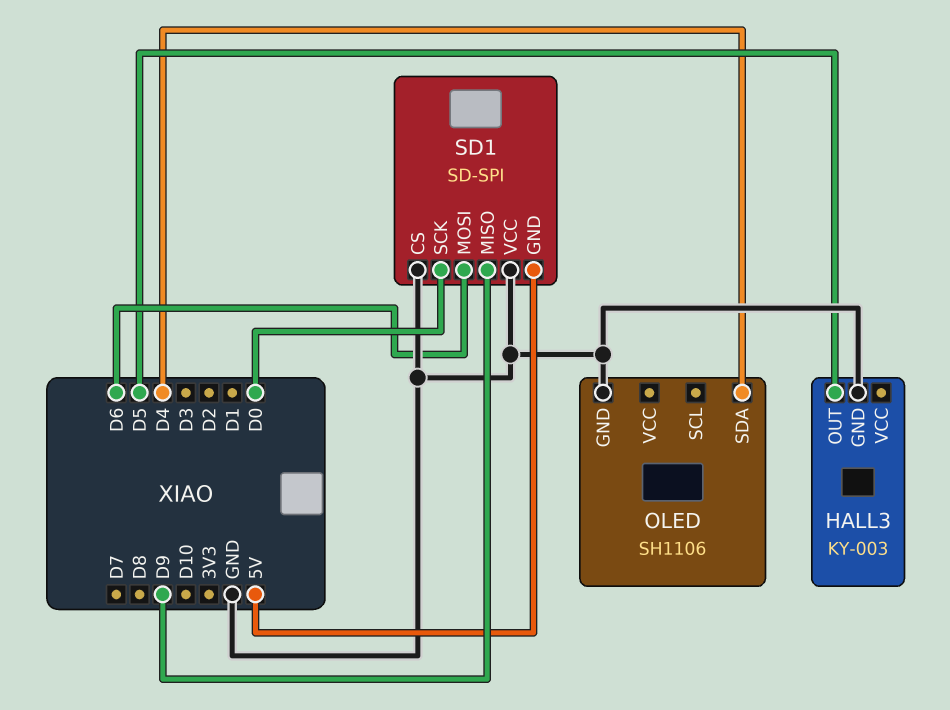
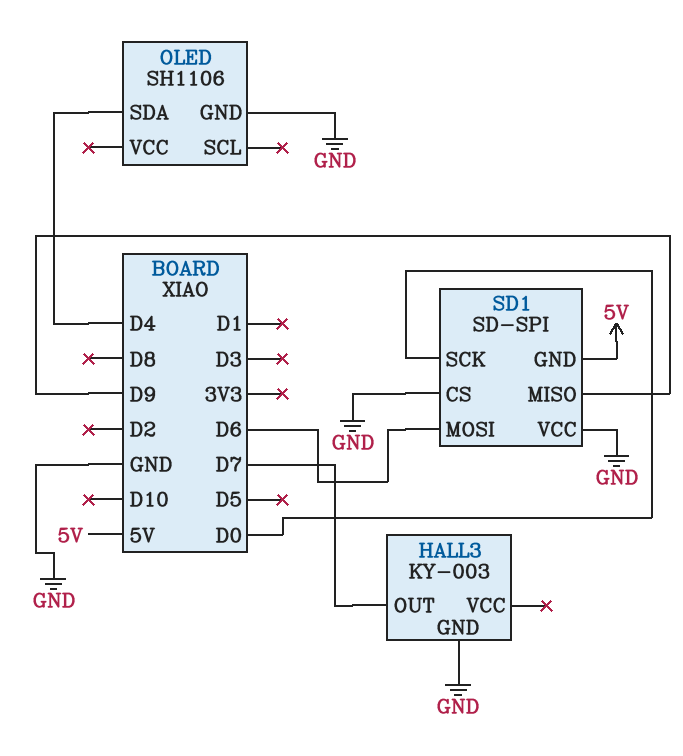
HALL3 pin OUT: D5 -> D7

